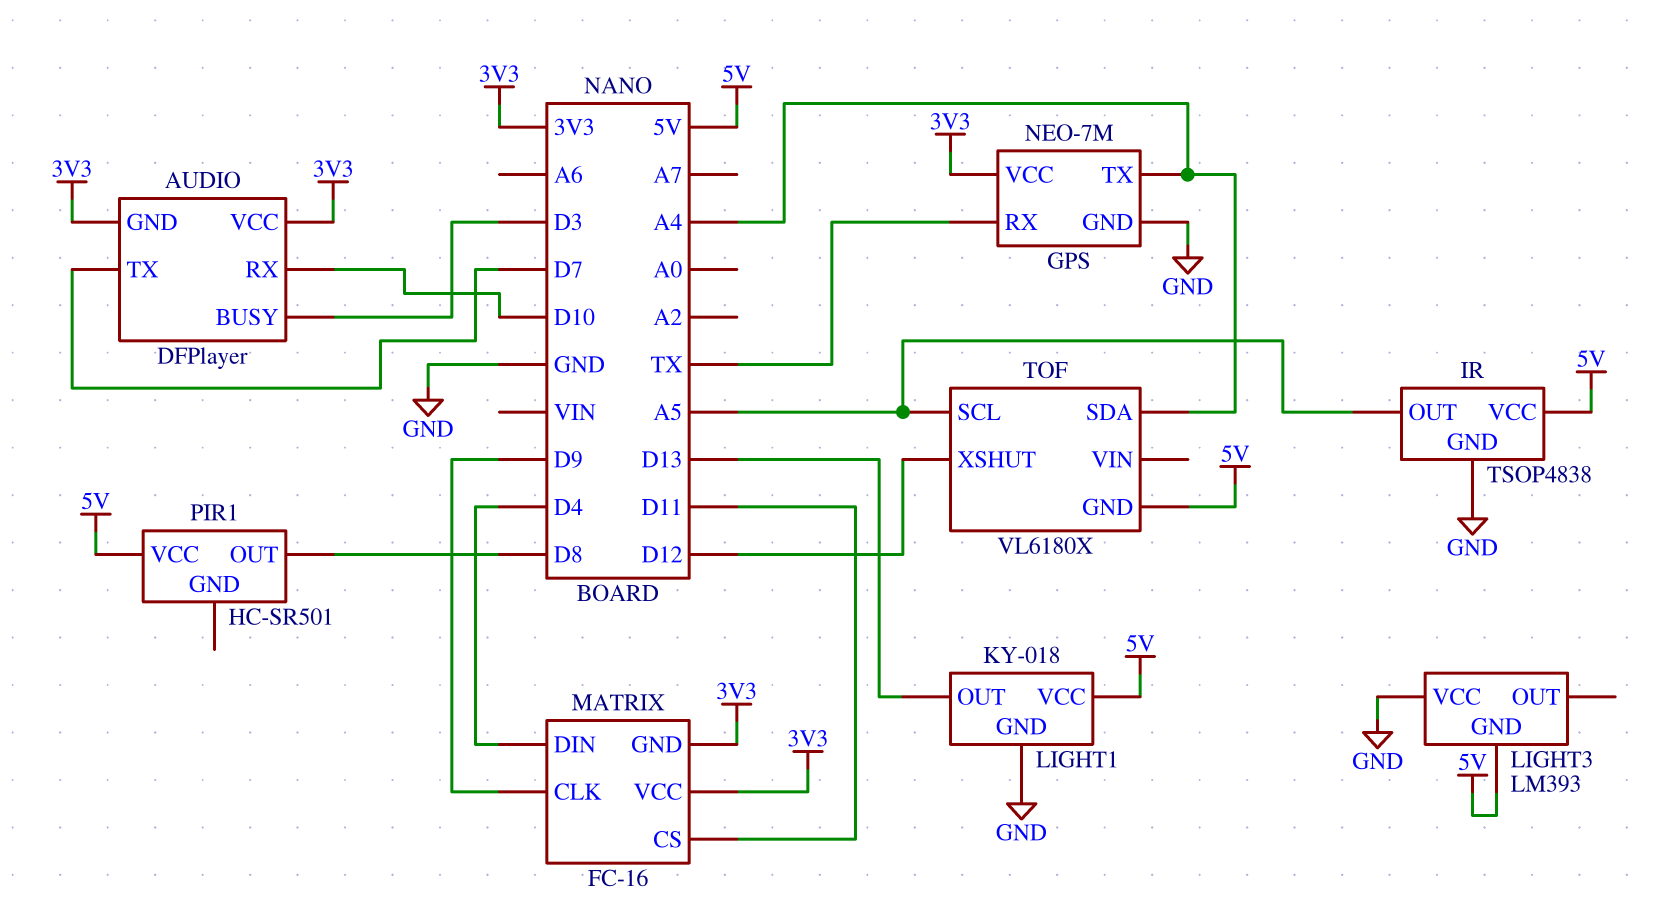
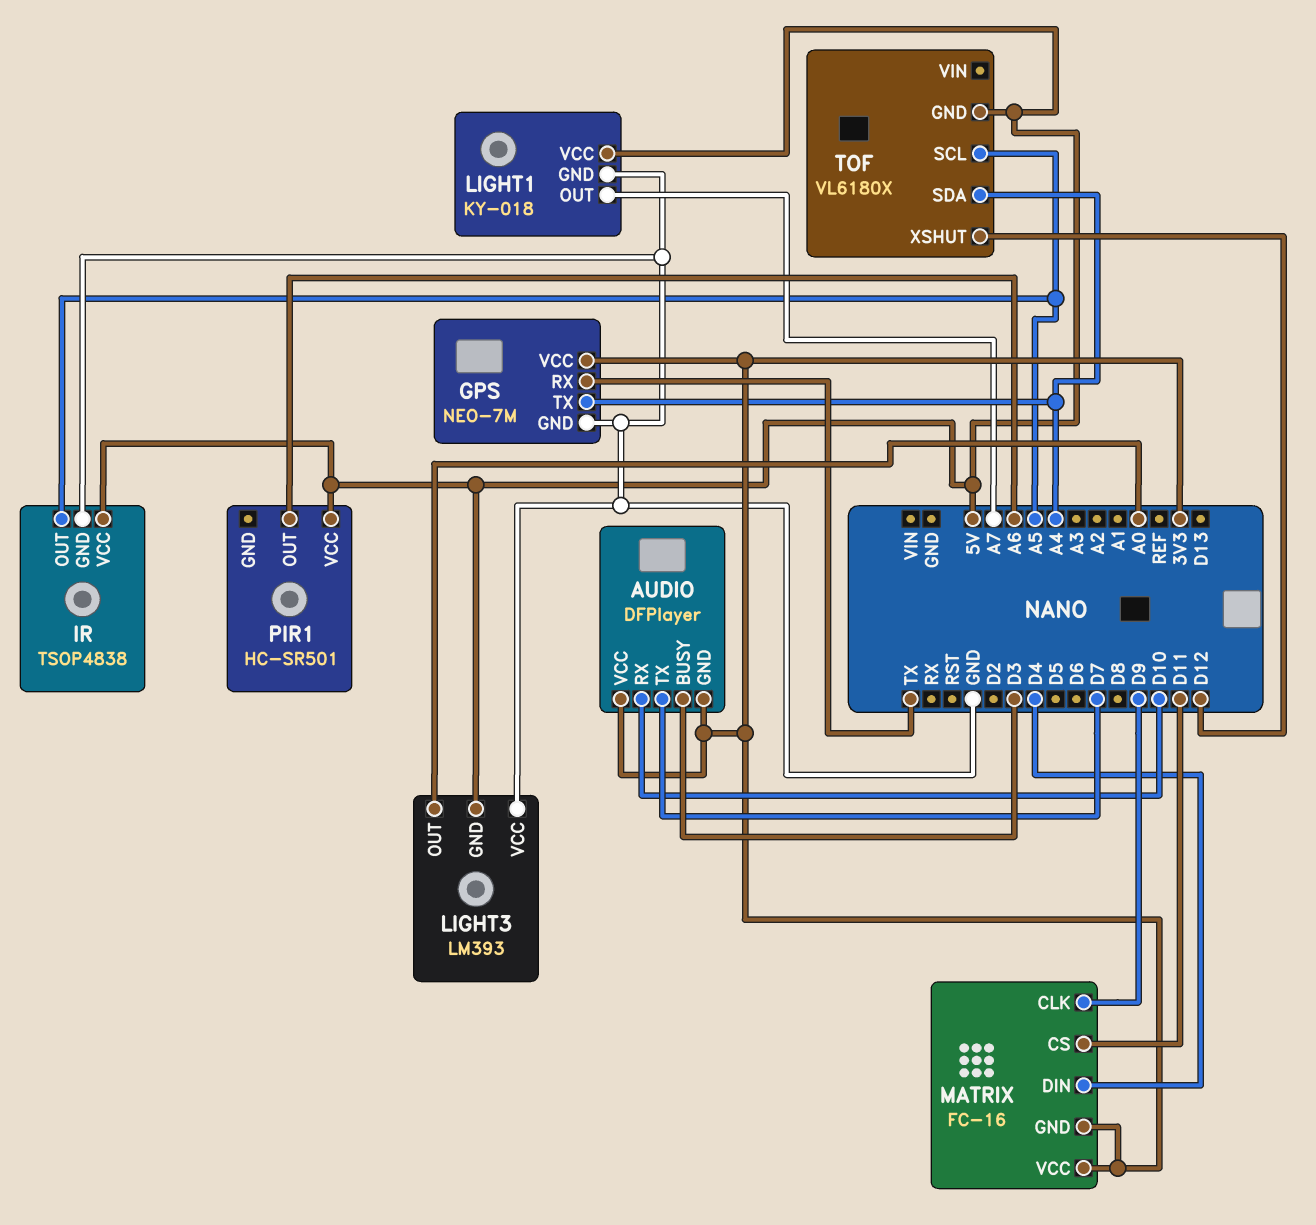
LIGHT1 pin OUT: D13 -> A7
LIGHT3 pin OUT: none -> A0
PIR1 pin OUT: D8 -> A6

